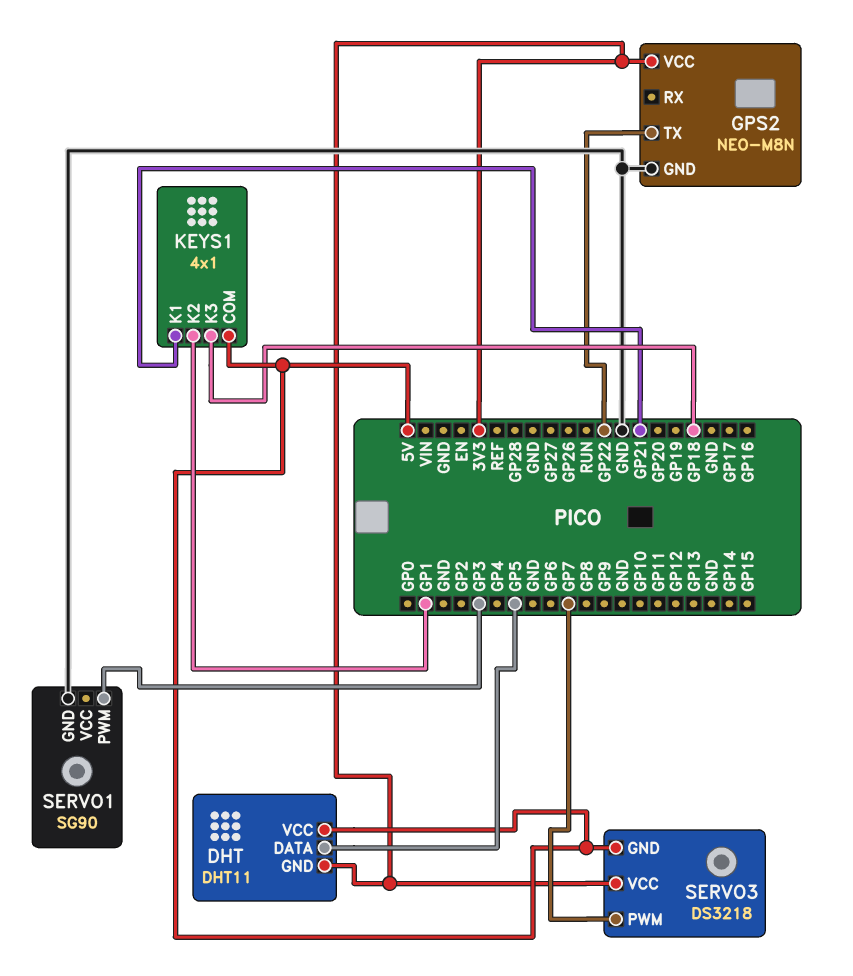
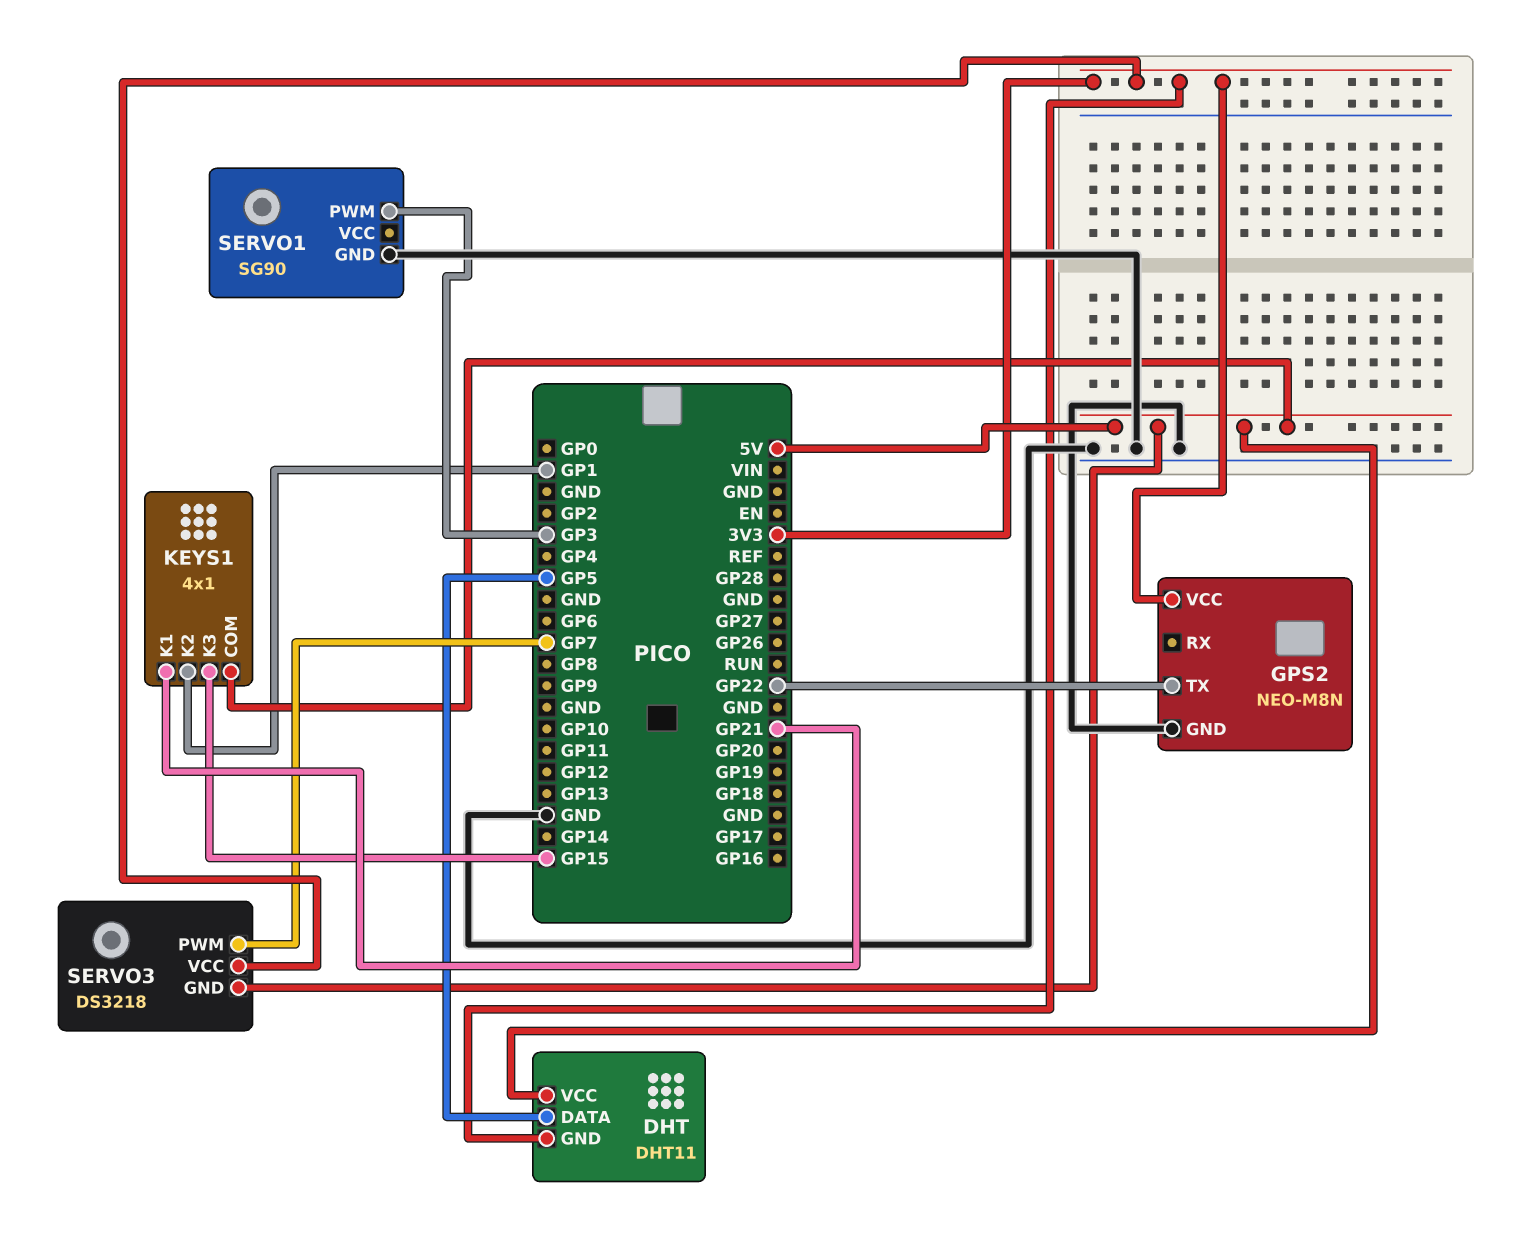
KEYS1 pin K3: GP18 -> GP15

